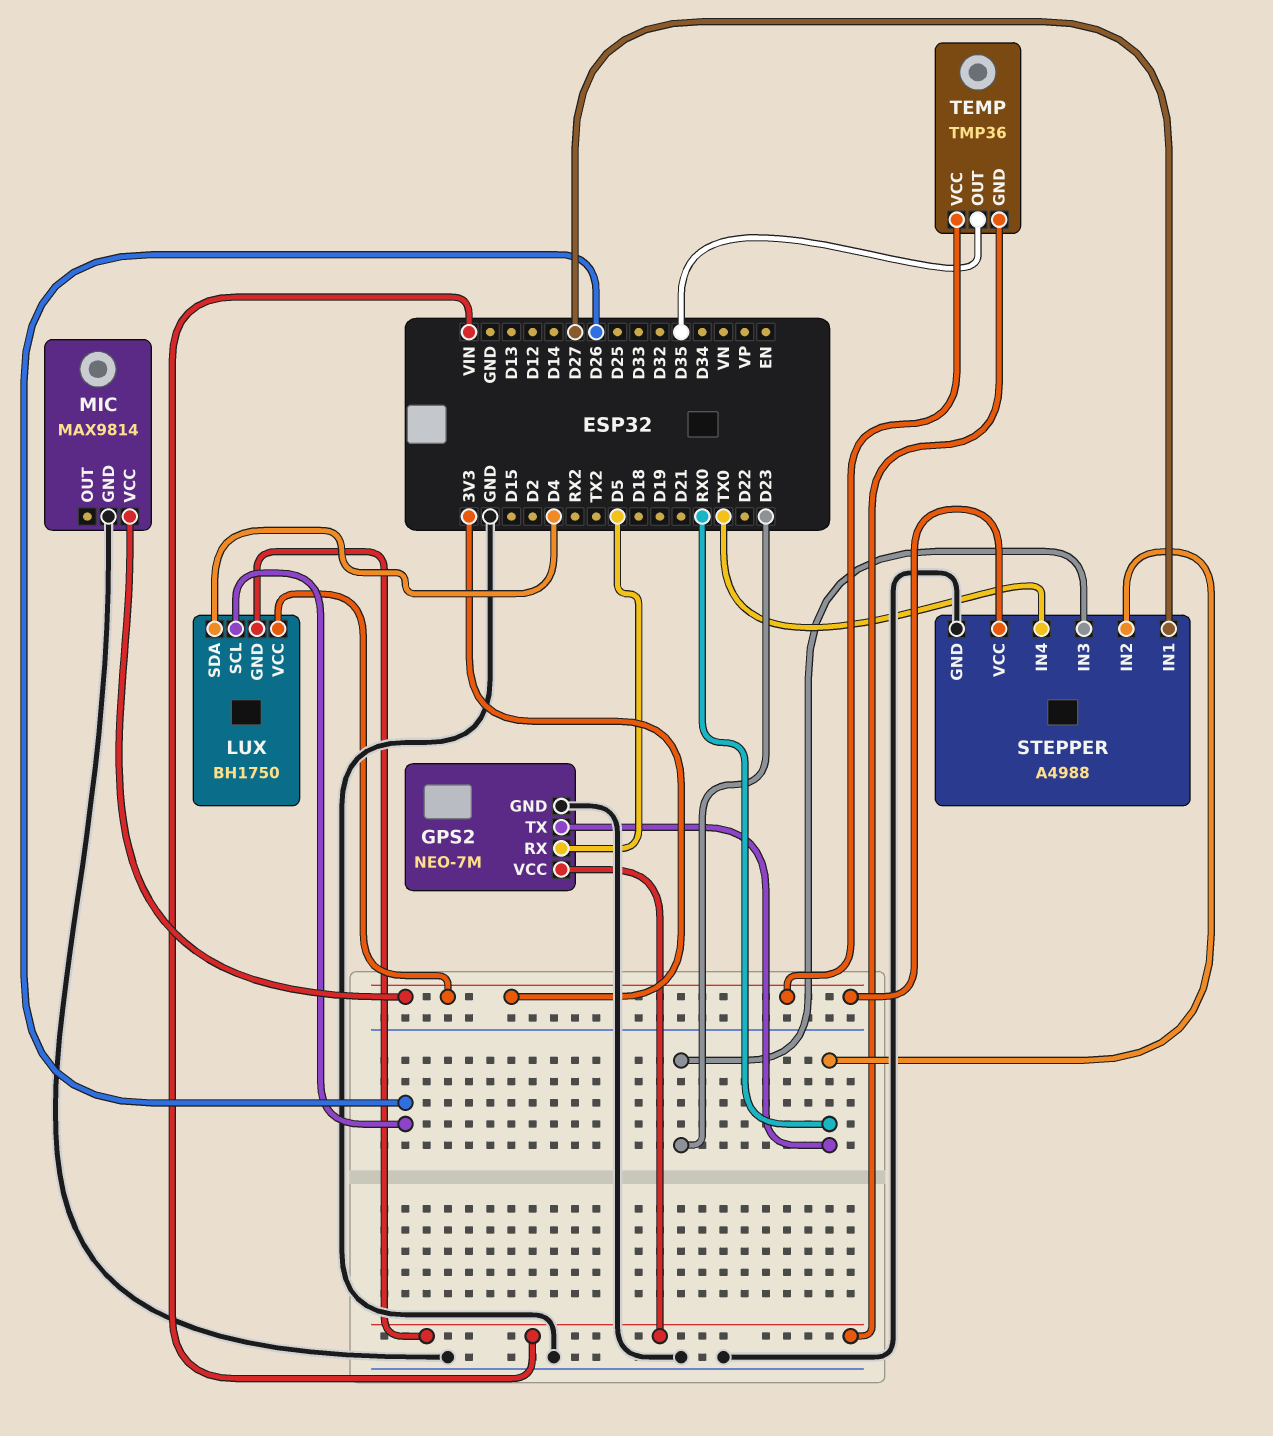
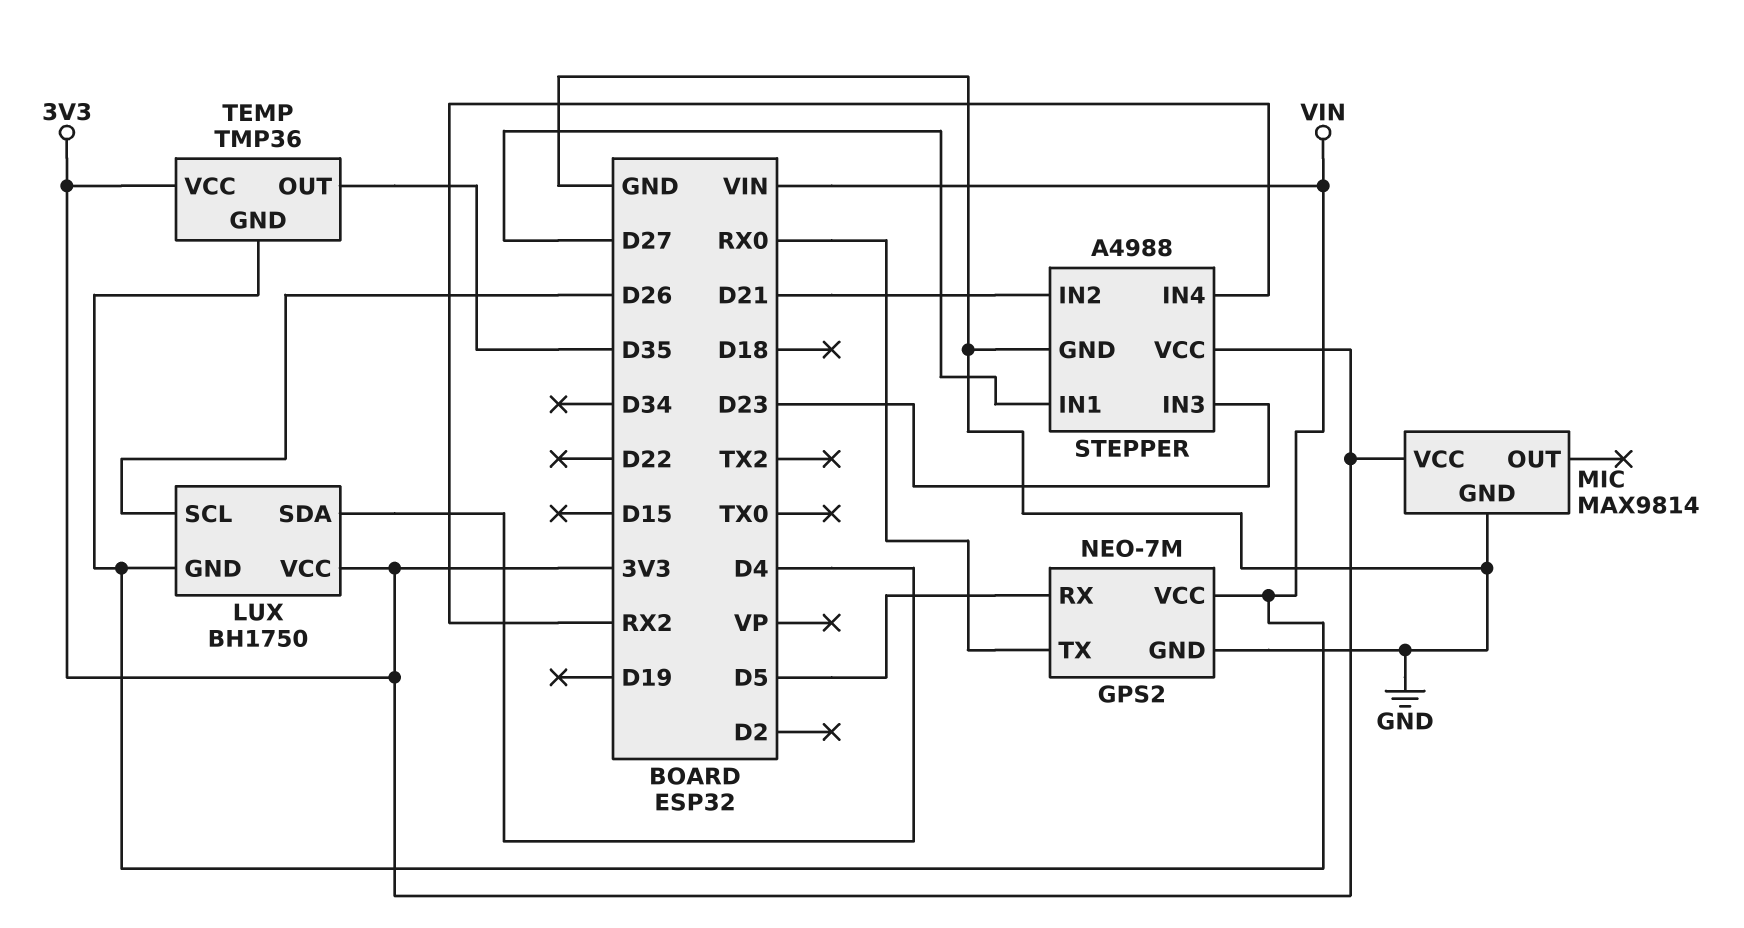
STEPPER pin IN2: RX0 -> D21
STEPPER pin IN4: TX0 -> RX2

